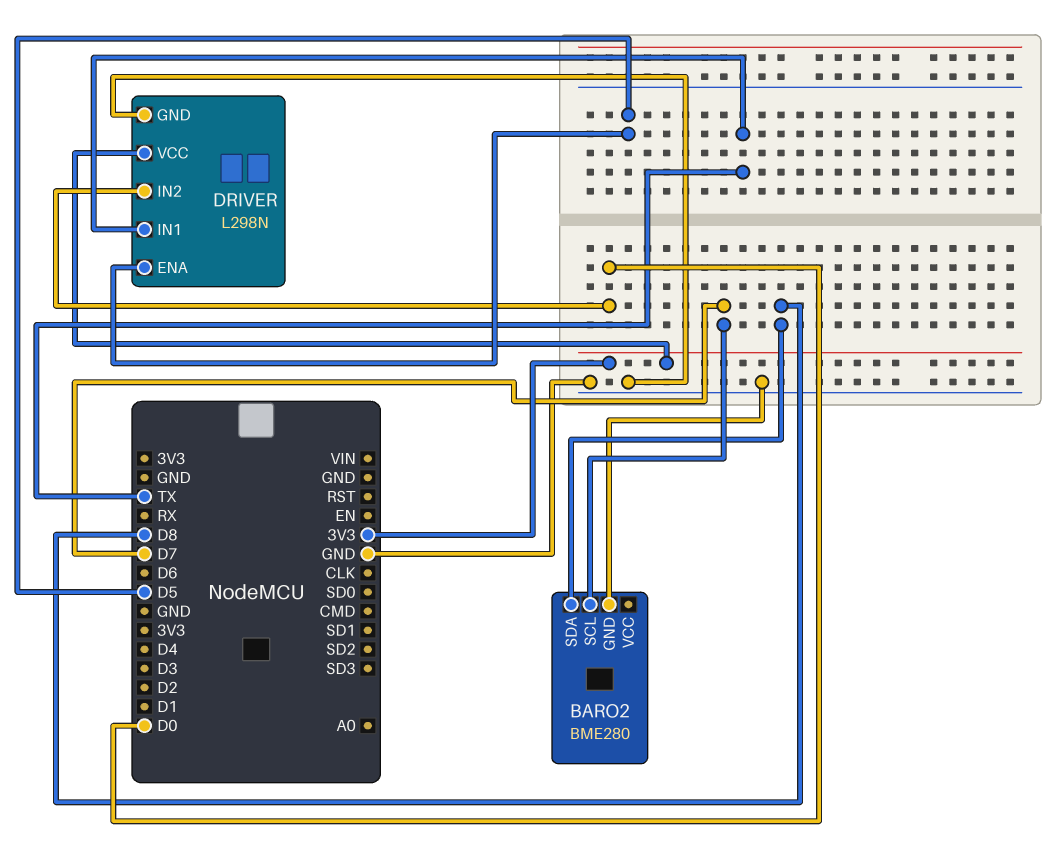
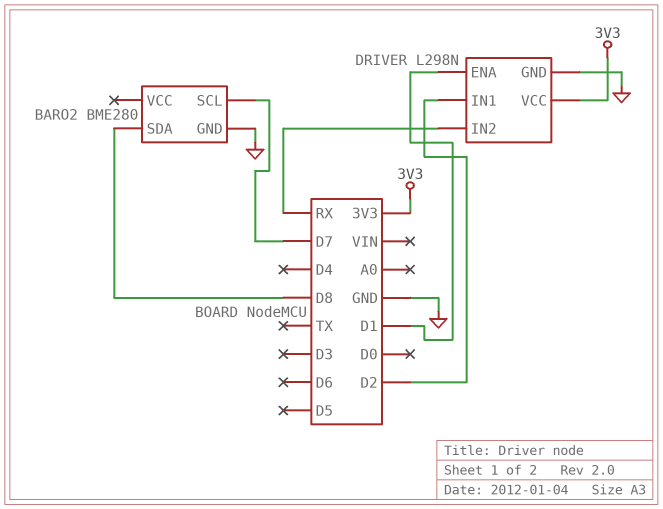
DRIVER pin ENA: D5 -> D1
DRIVER pin IN1: TX -> D2
DRIVER pin IN2: D0 -> RX

